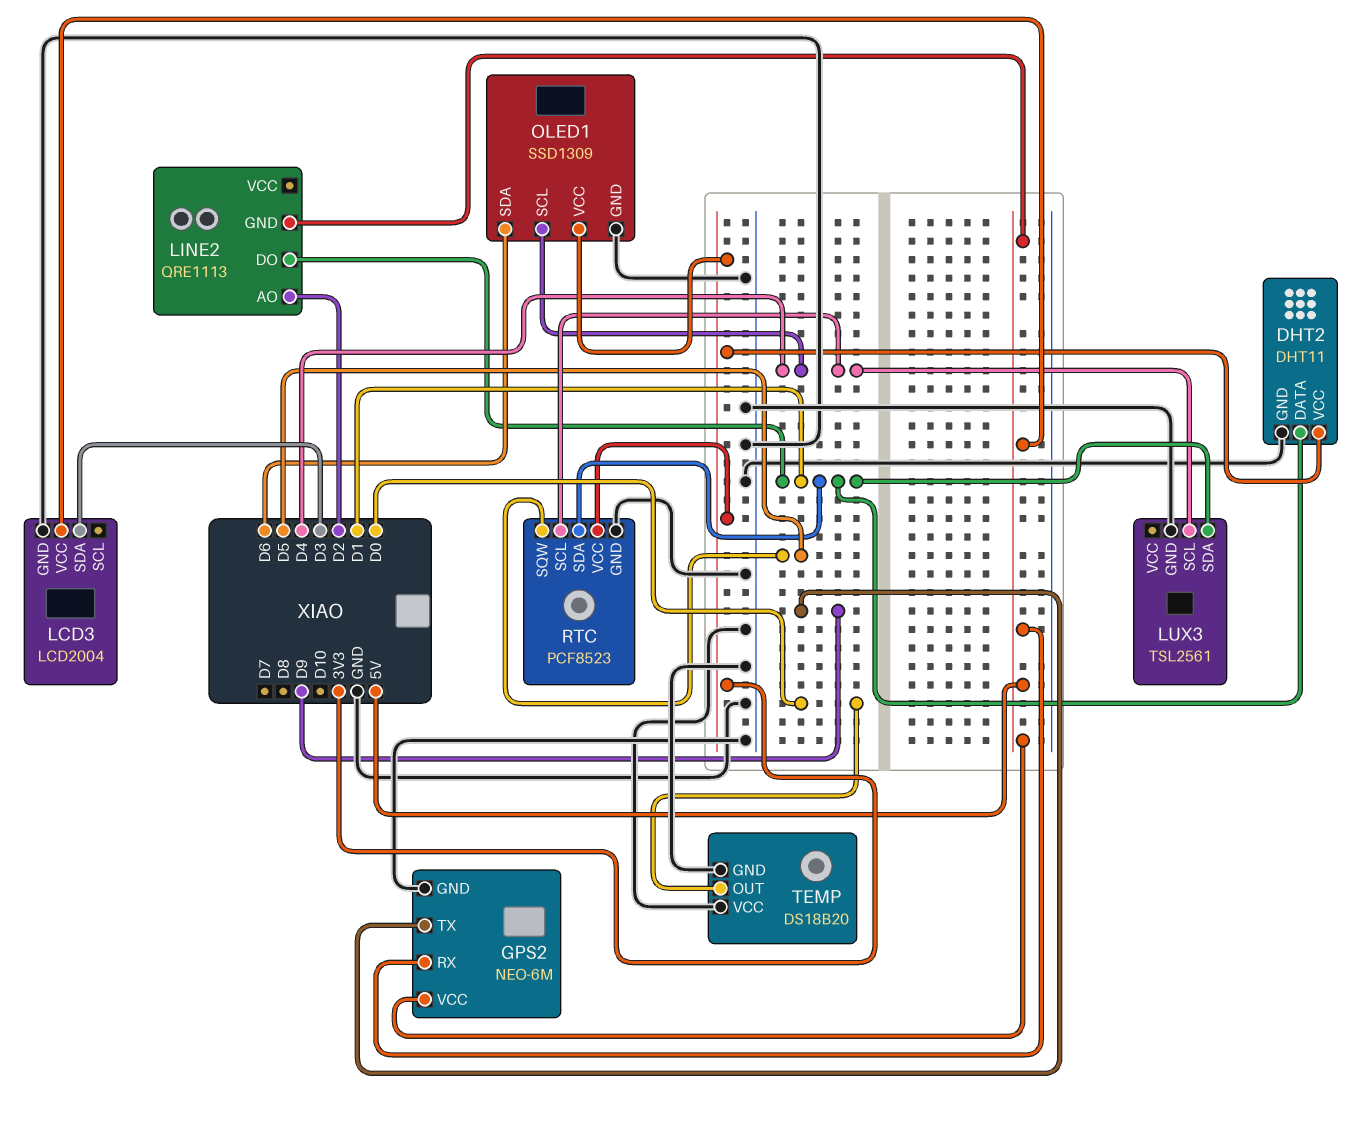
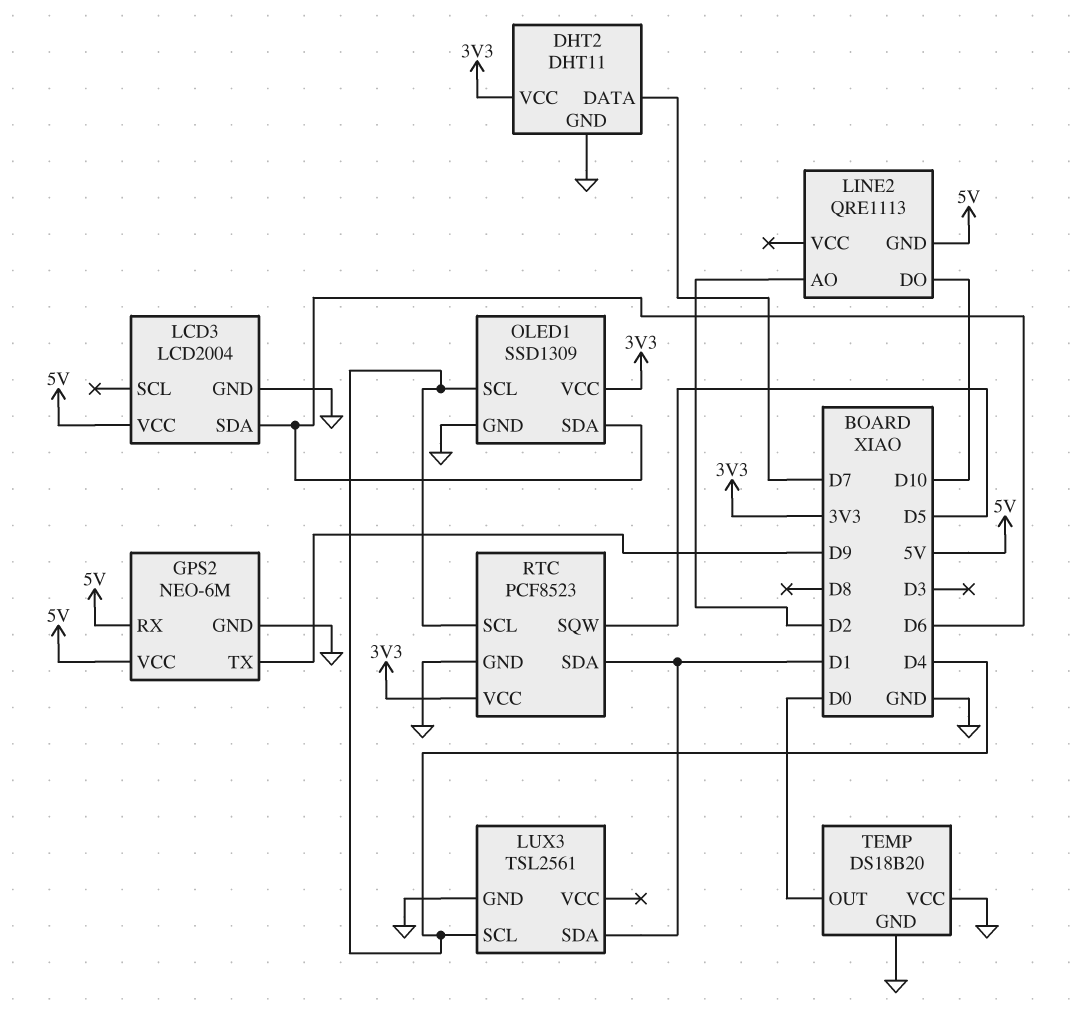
DHT2 pin DATA: D1 -> D7
LCD3 pin SDA: D3 -> D6
LINE2 pin DO: D1 -> D10

